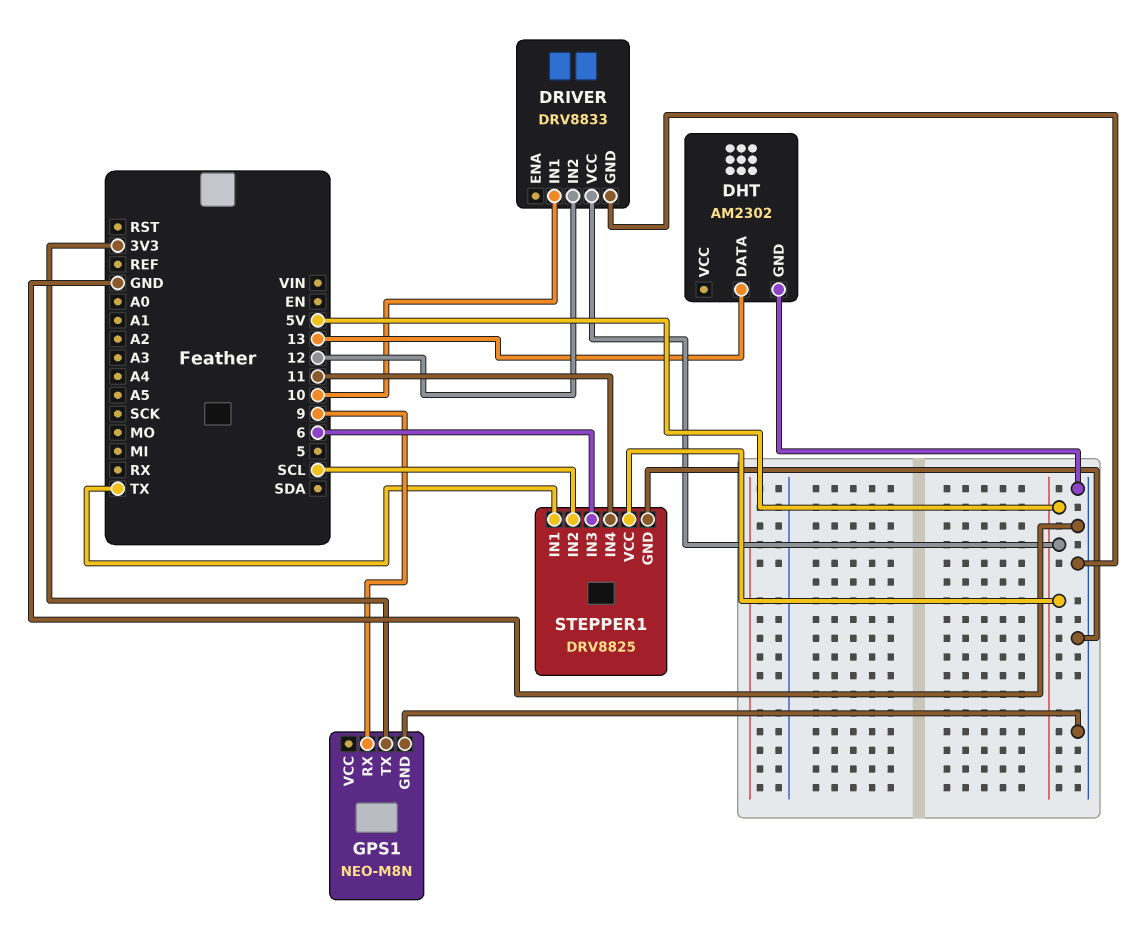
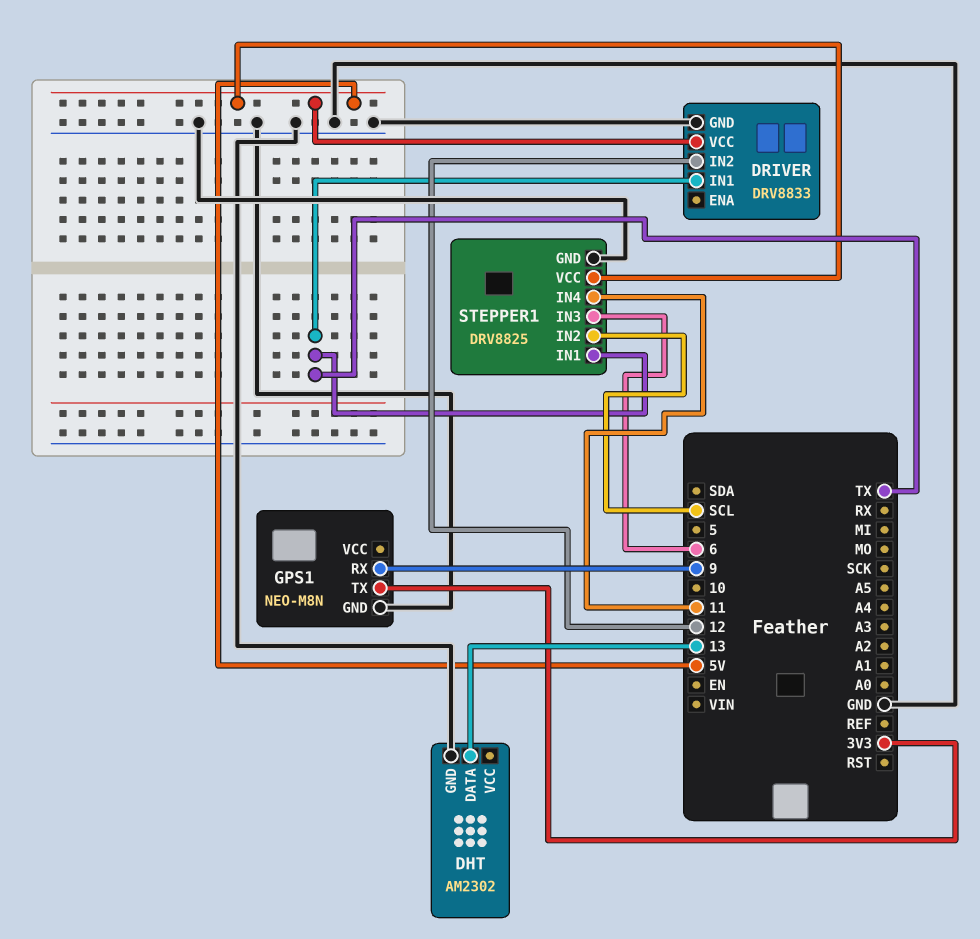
DRIVER pin IN1: 10 -> TX

